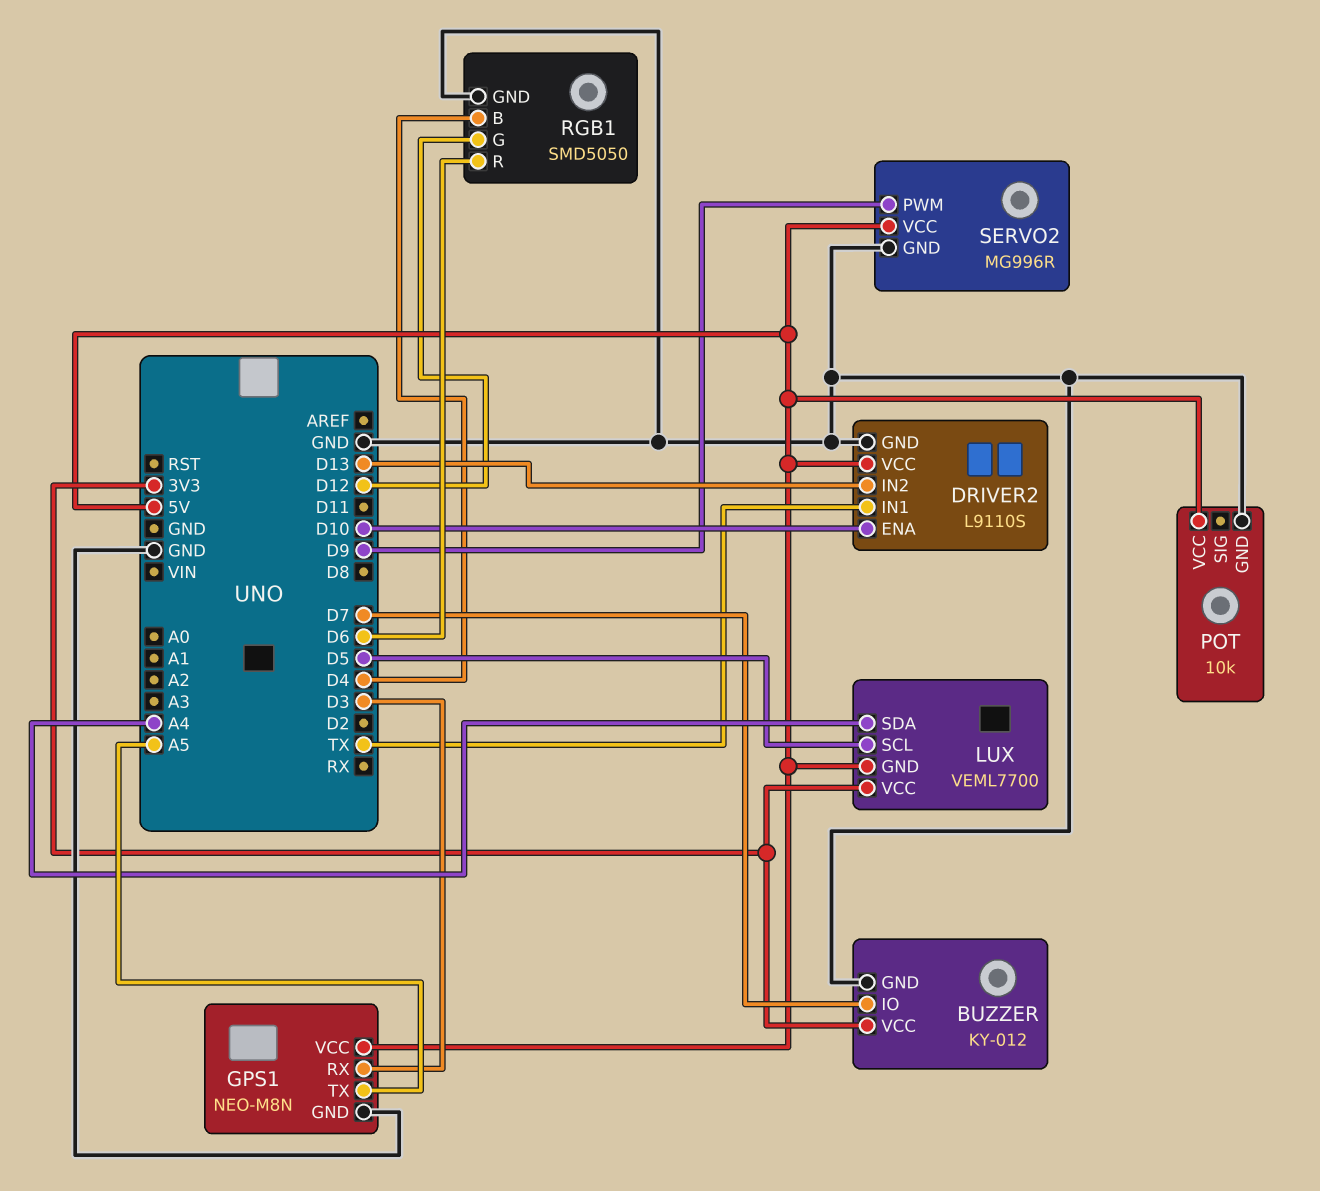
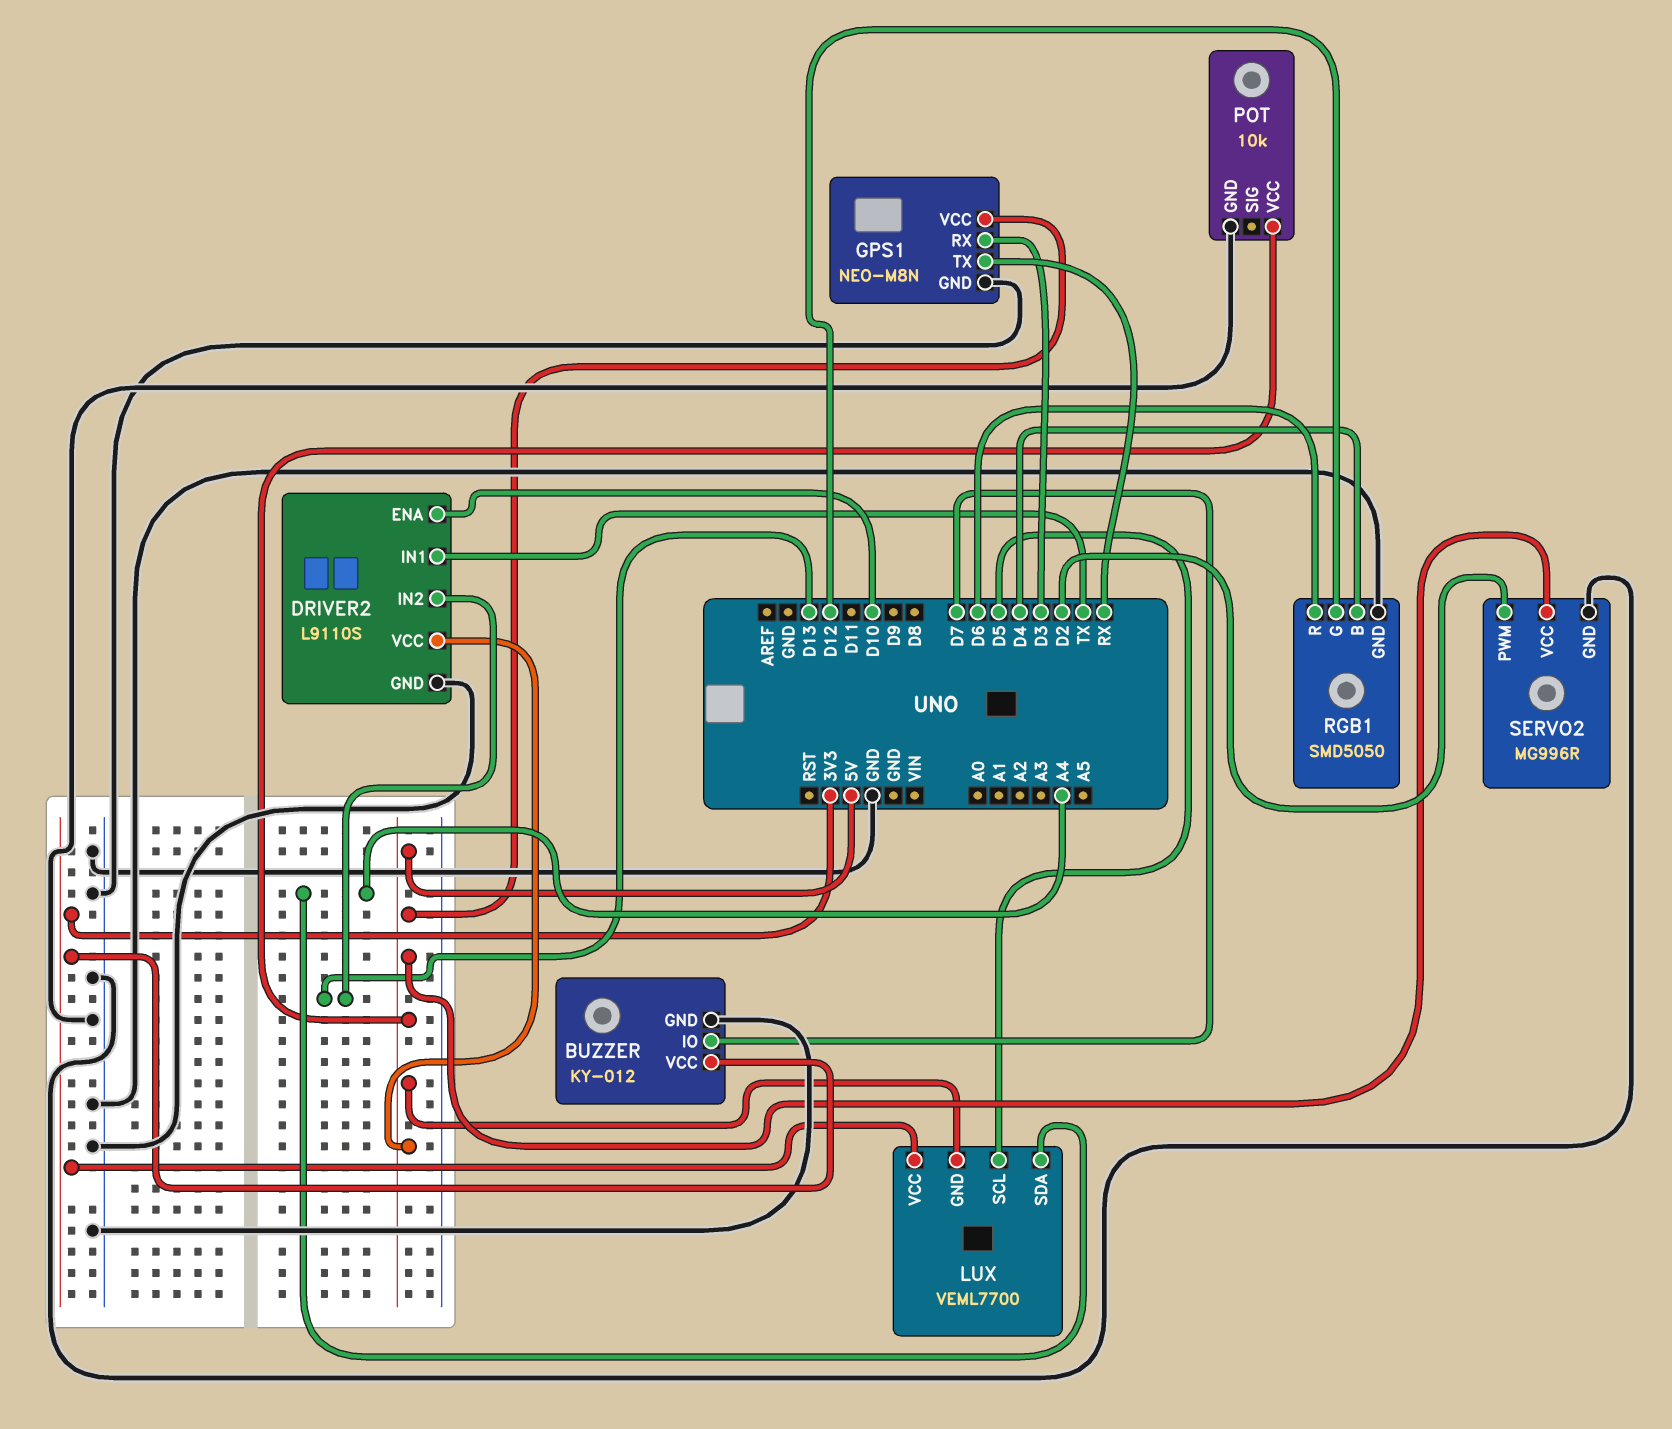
GPS1 pin TX: A5 -> RX
SERVO2 pin PWM: D9 -> D2

